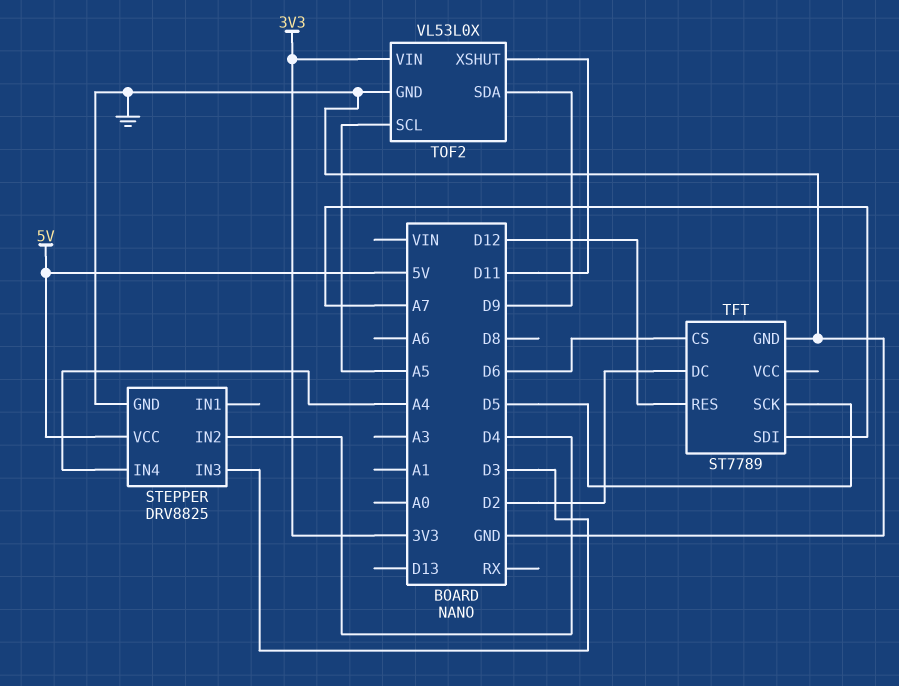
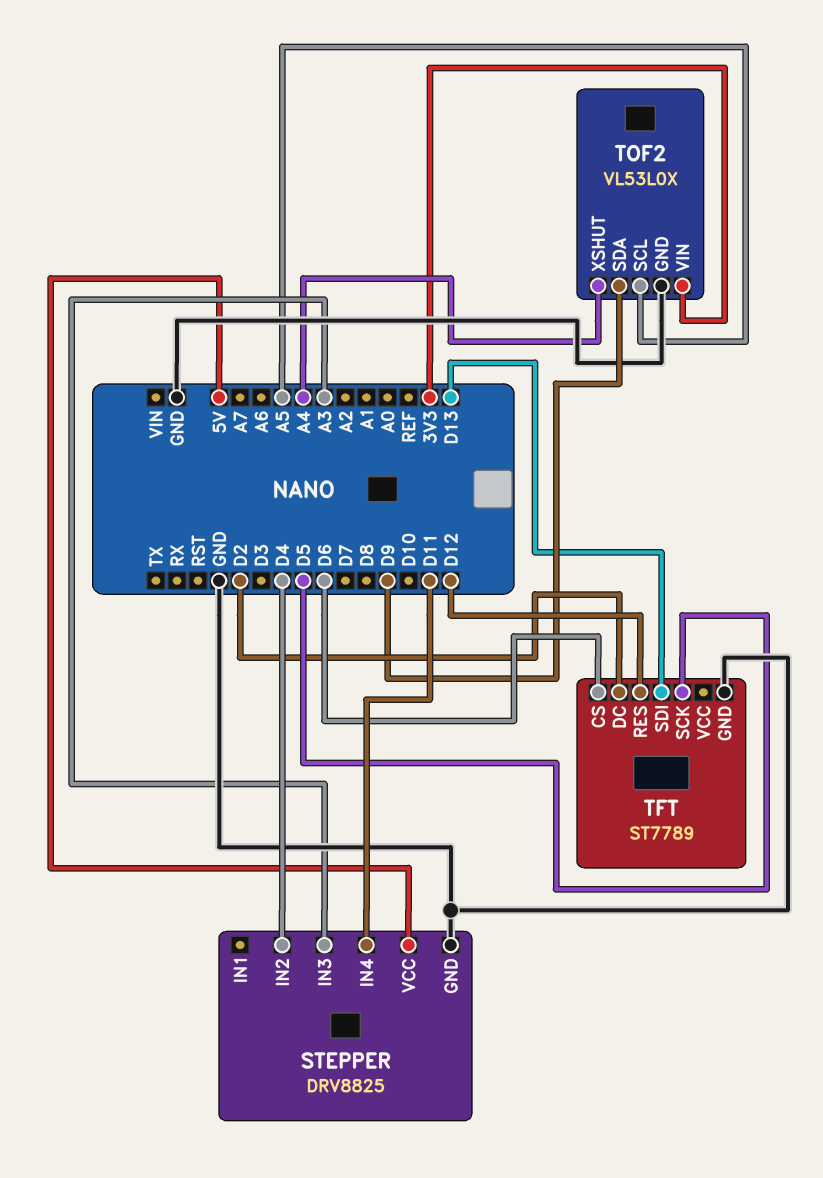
STEPPER pin IN3: D3 -> A3
STEPPER pin IN4: A4 -> D11
TFT pin SDI: A7 -> D13
TOF2 pin XSHUT: D11 -> A4

